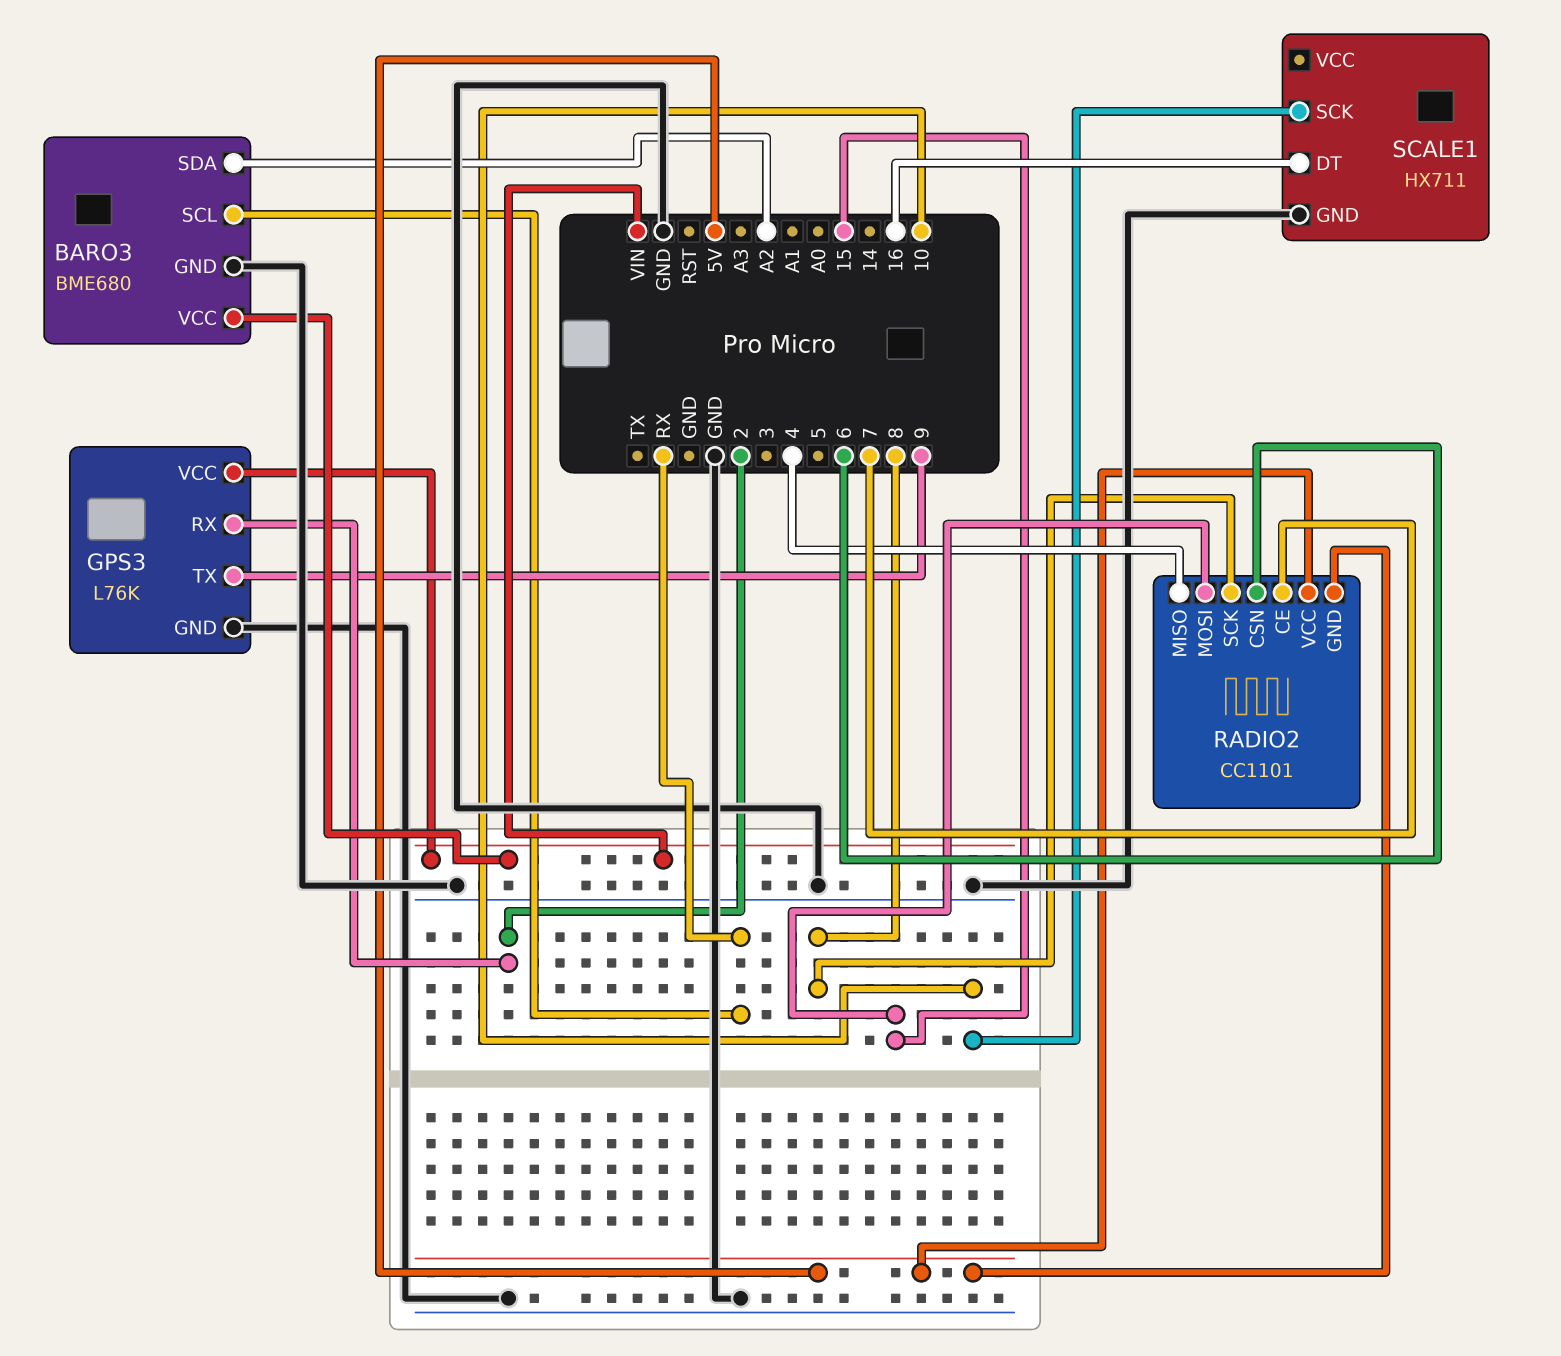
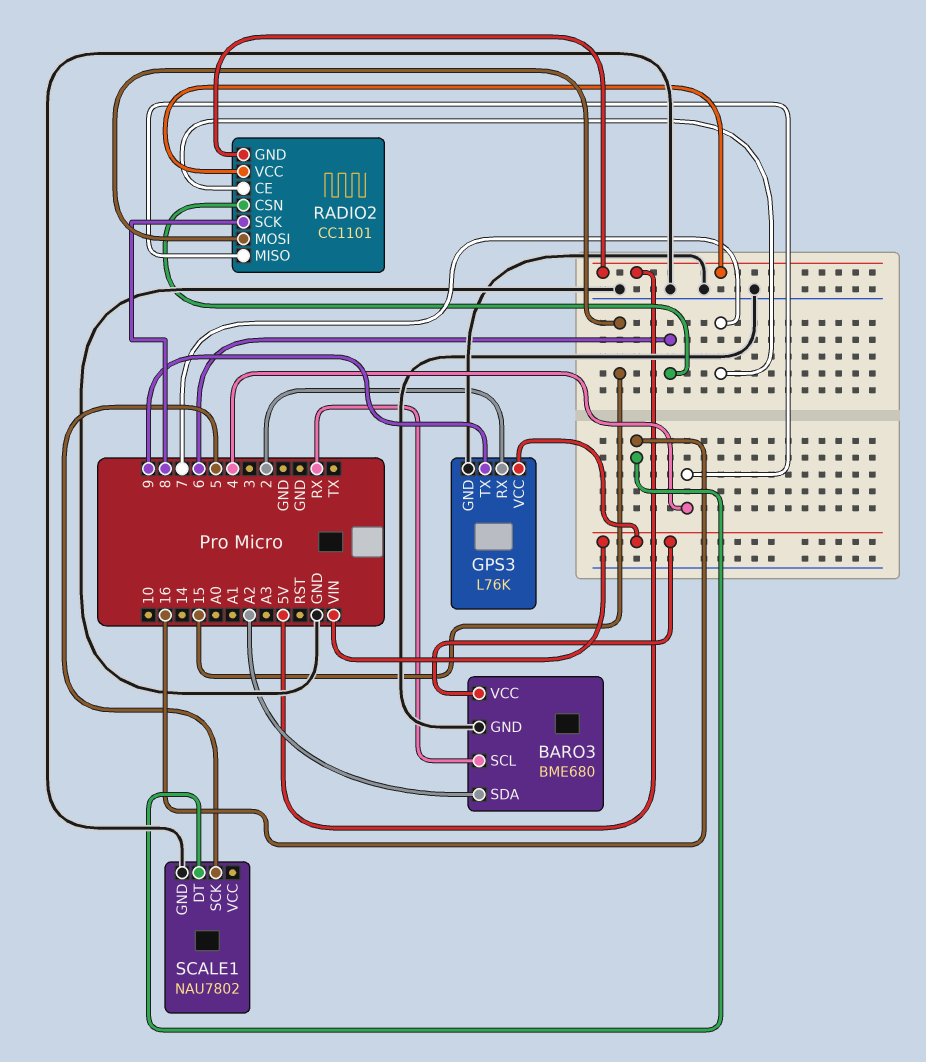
SCALE1: HX711 -> NAU7802
SCALE1 pin SCK: 10 -> 5

